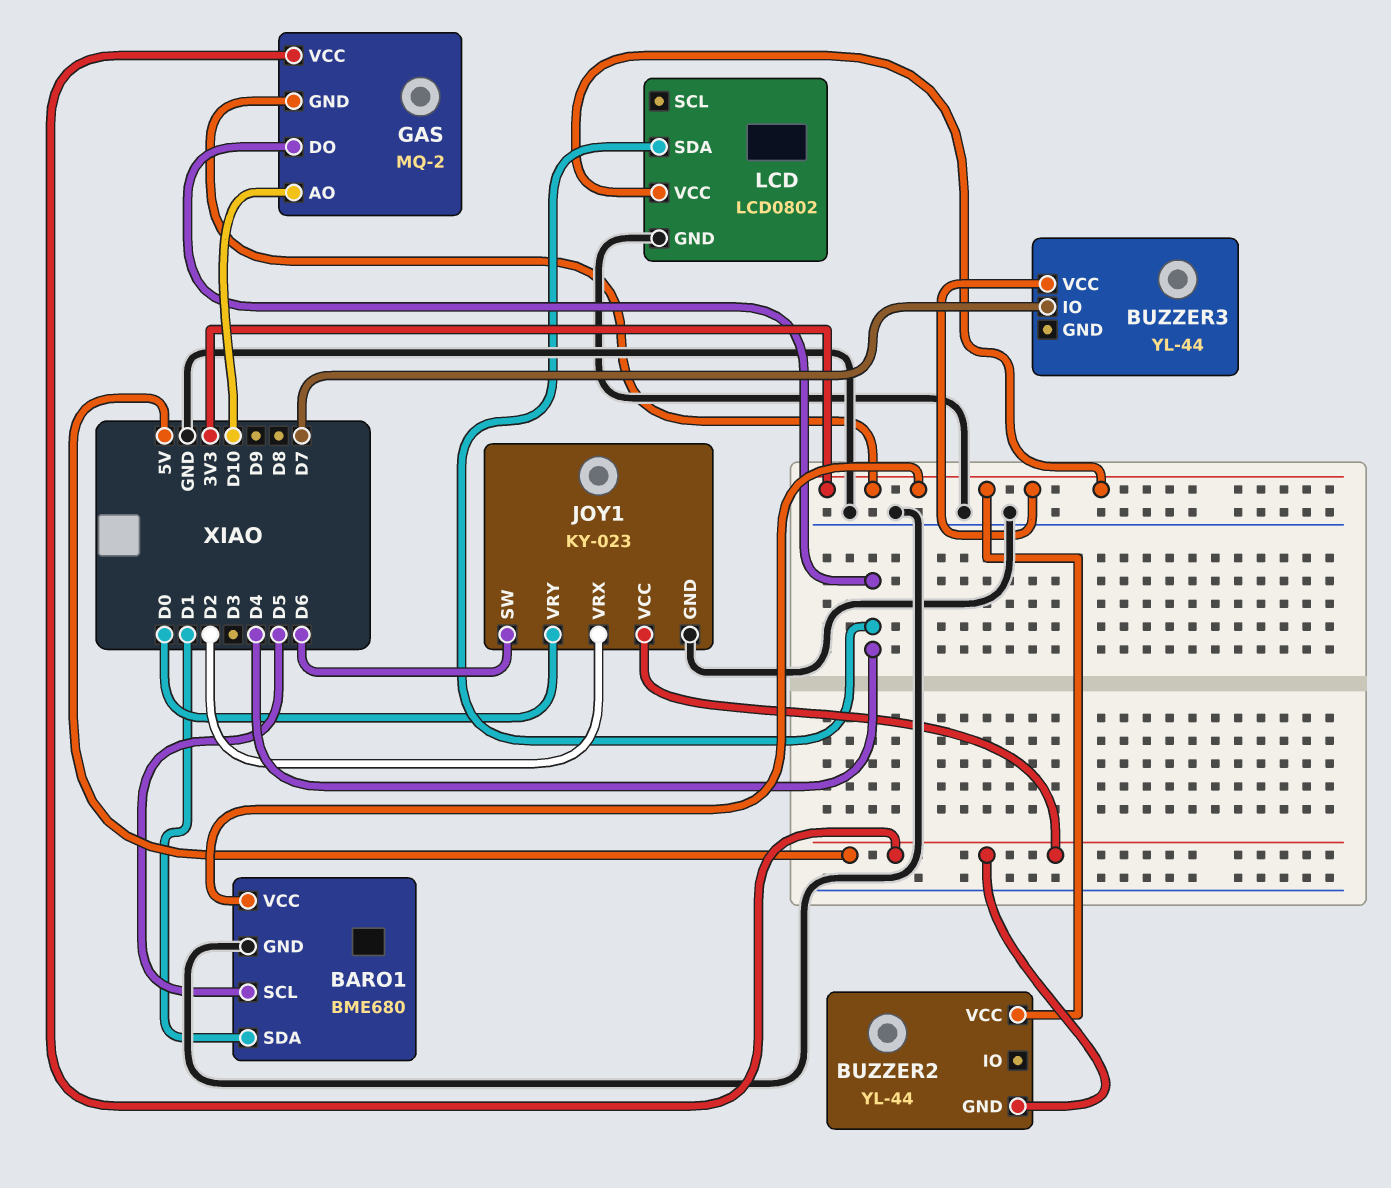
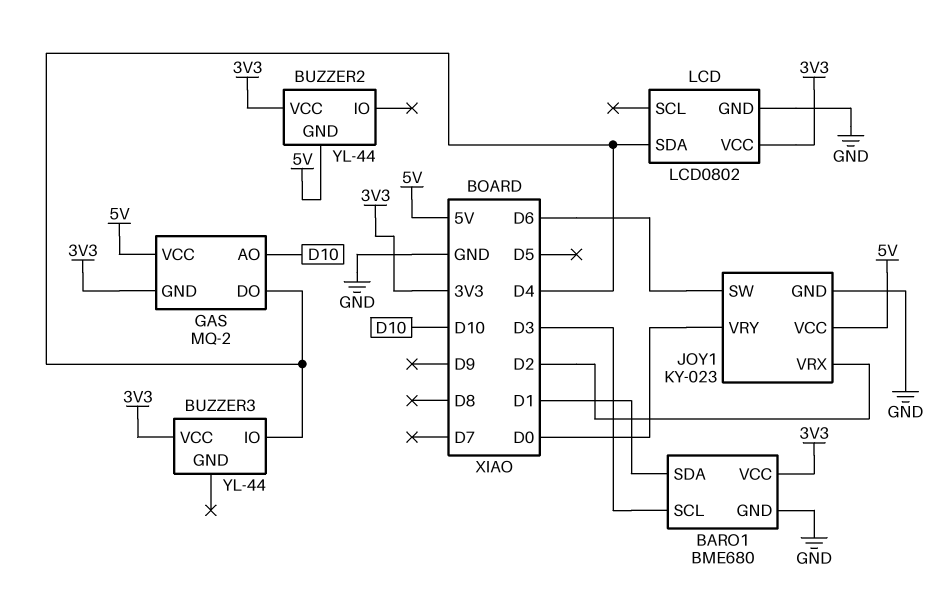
BARO1 pin SCL: D5 -> D3
BUZZER3 pin IO: D7 -> D4

